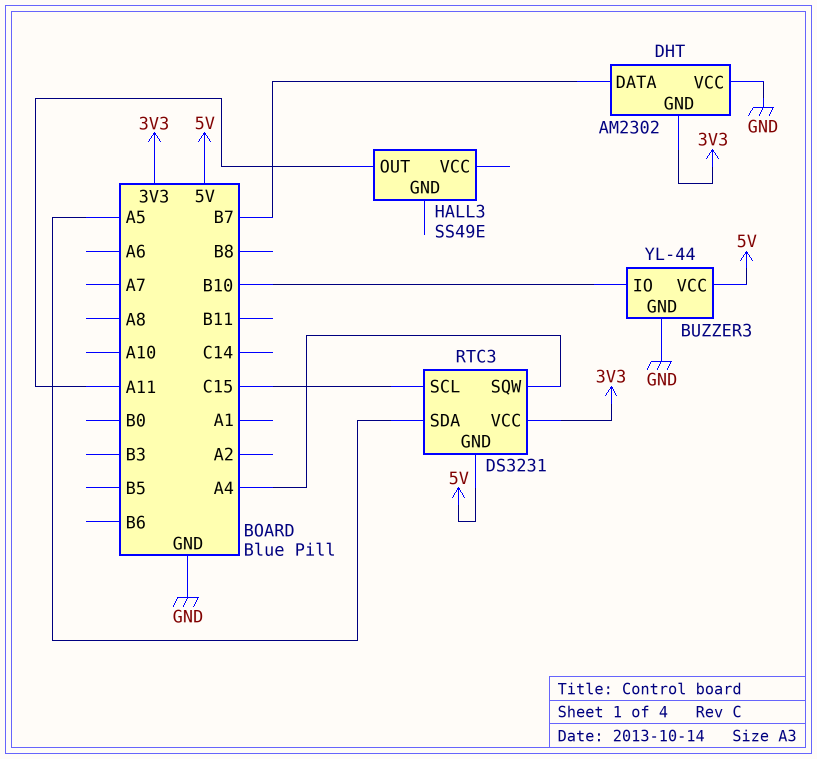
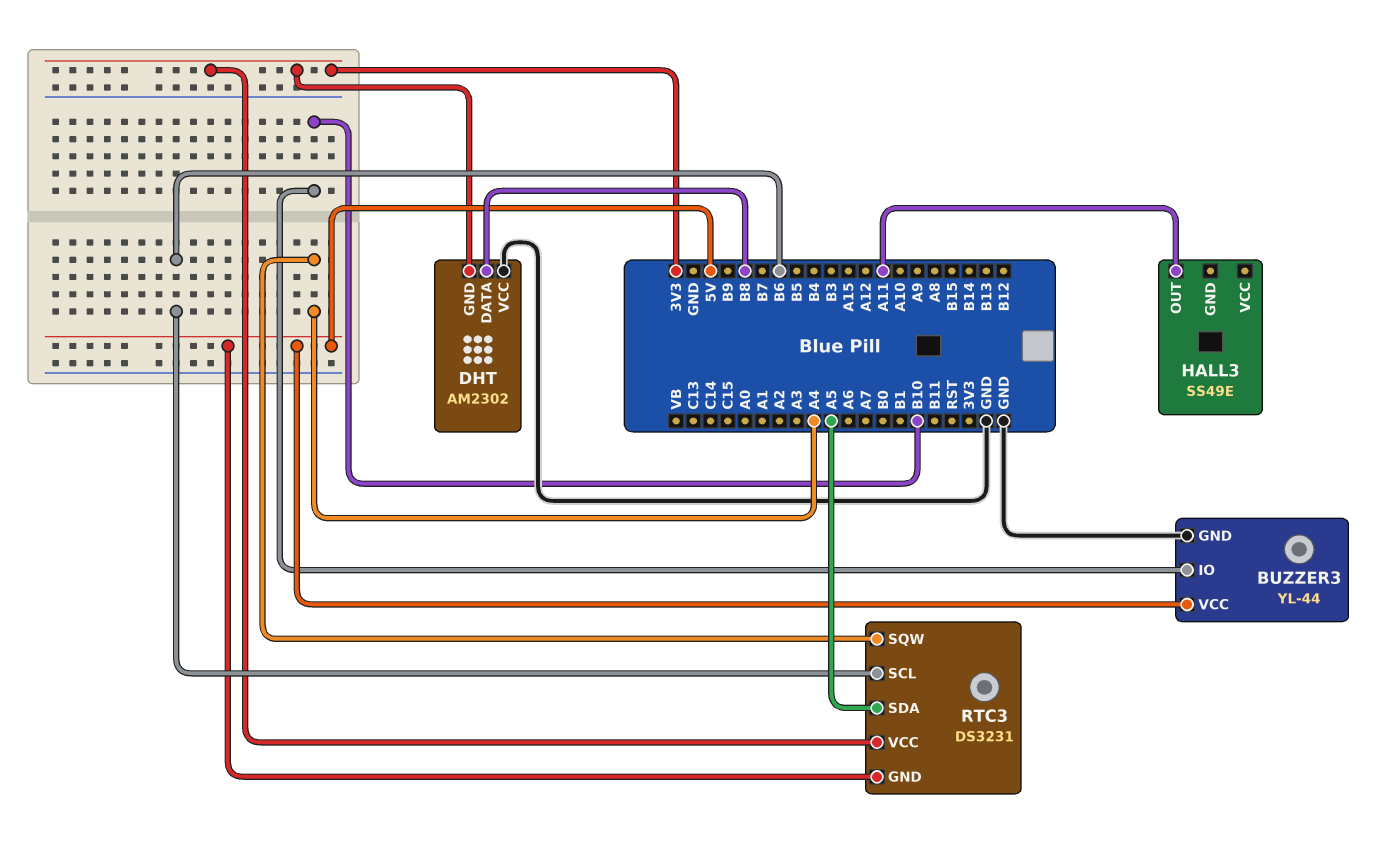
DHT pin DATA: B7 -> B8
RTC3 pin SCL: C15 -> B6

